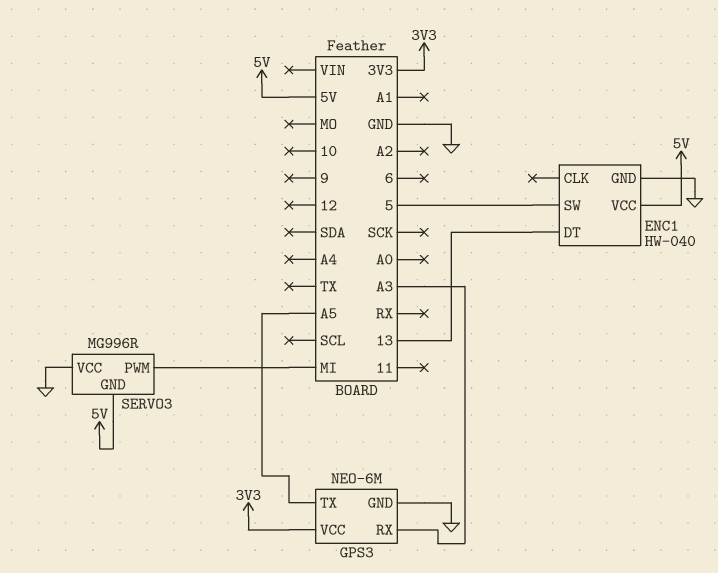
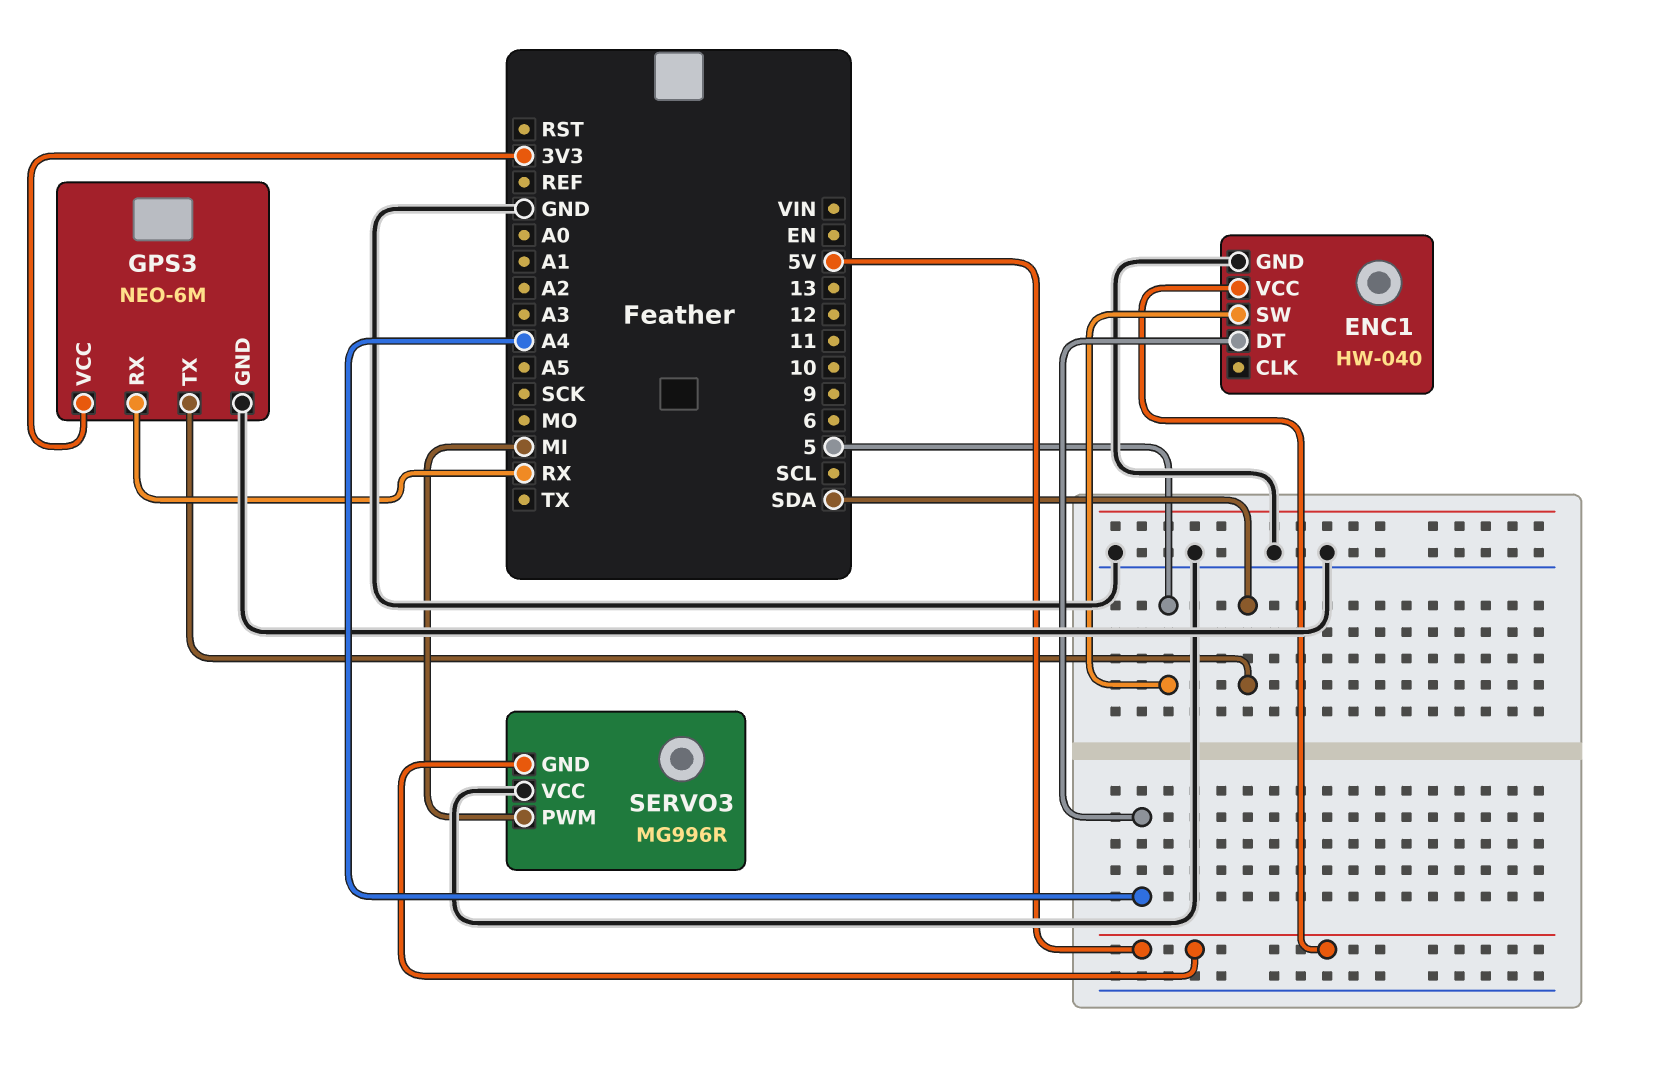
ENC1 pin DT: 13 -> A4
GPS3 pin RX: A3 -> RX
GPS3 pin TX: A5 -> SDA

